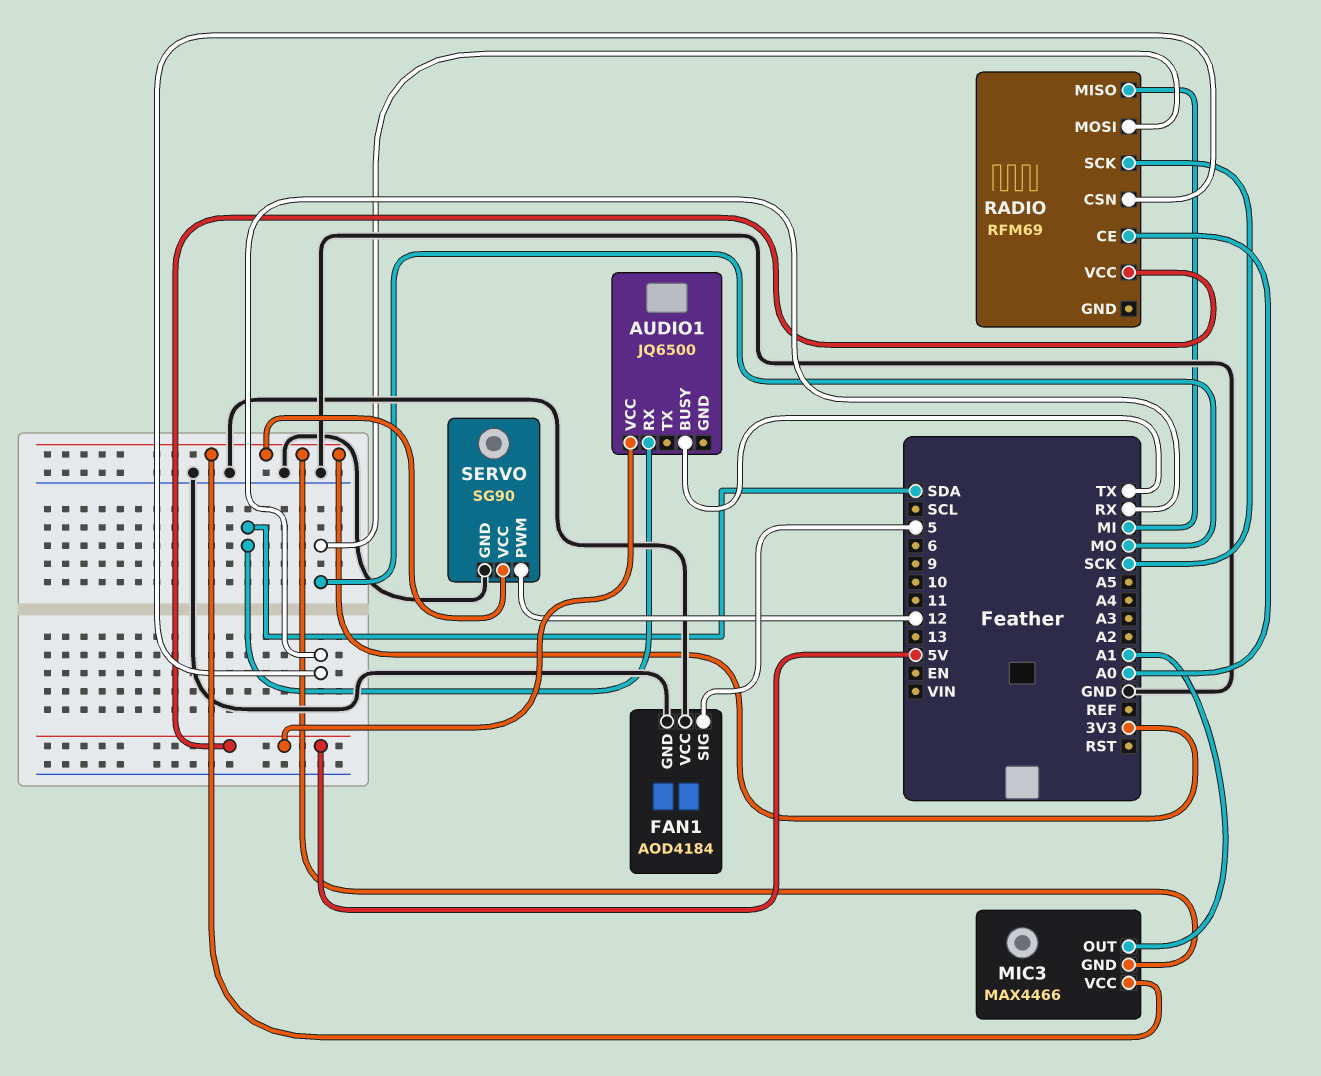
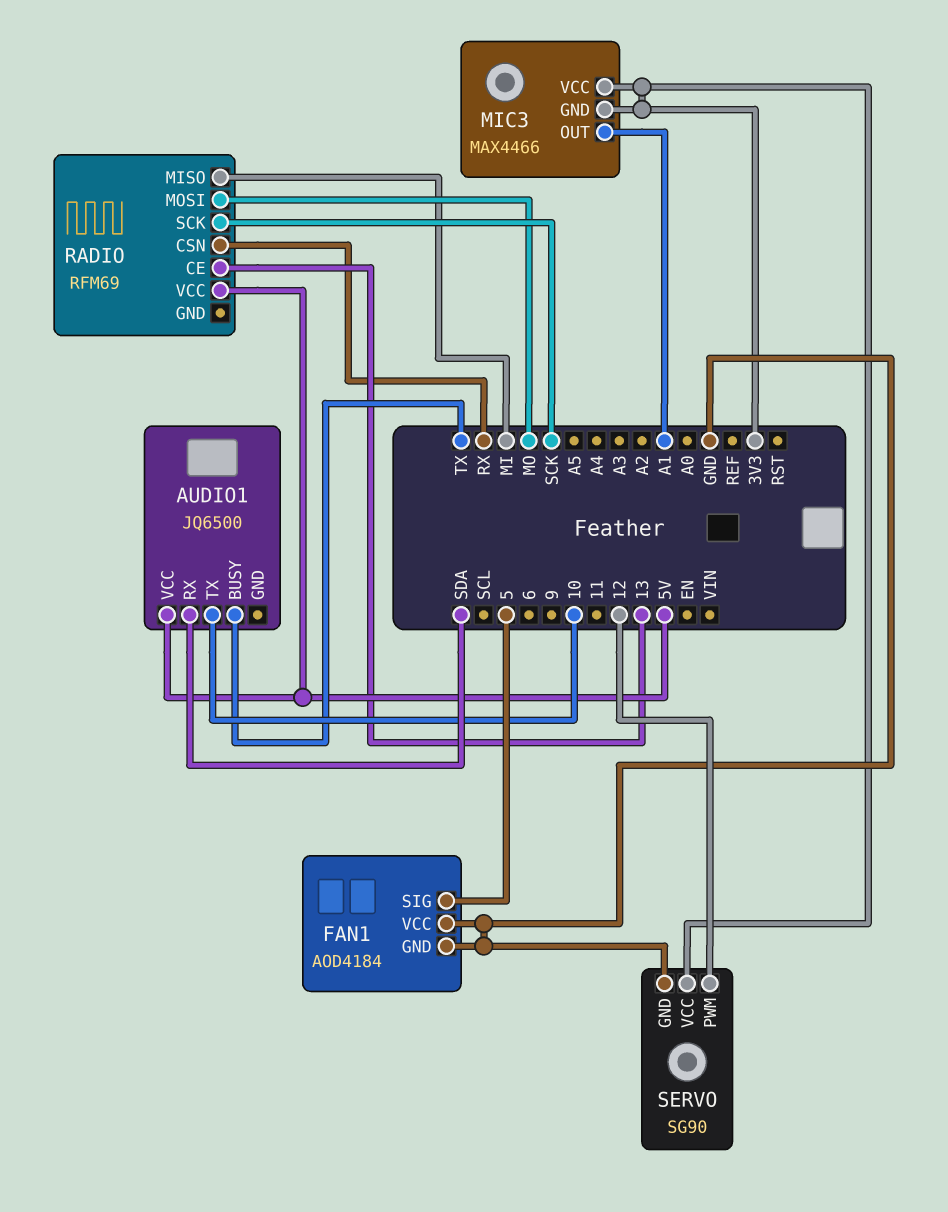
AUDIO1 pin TX: none -> 10
RADIO pin CE: A0 -> 13

